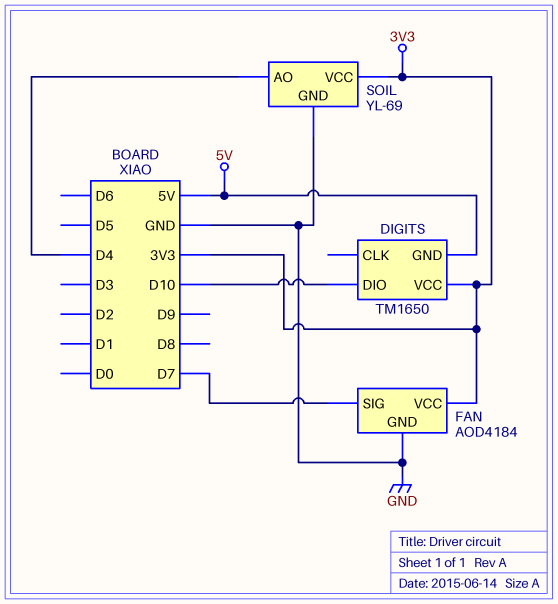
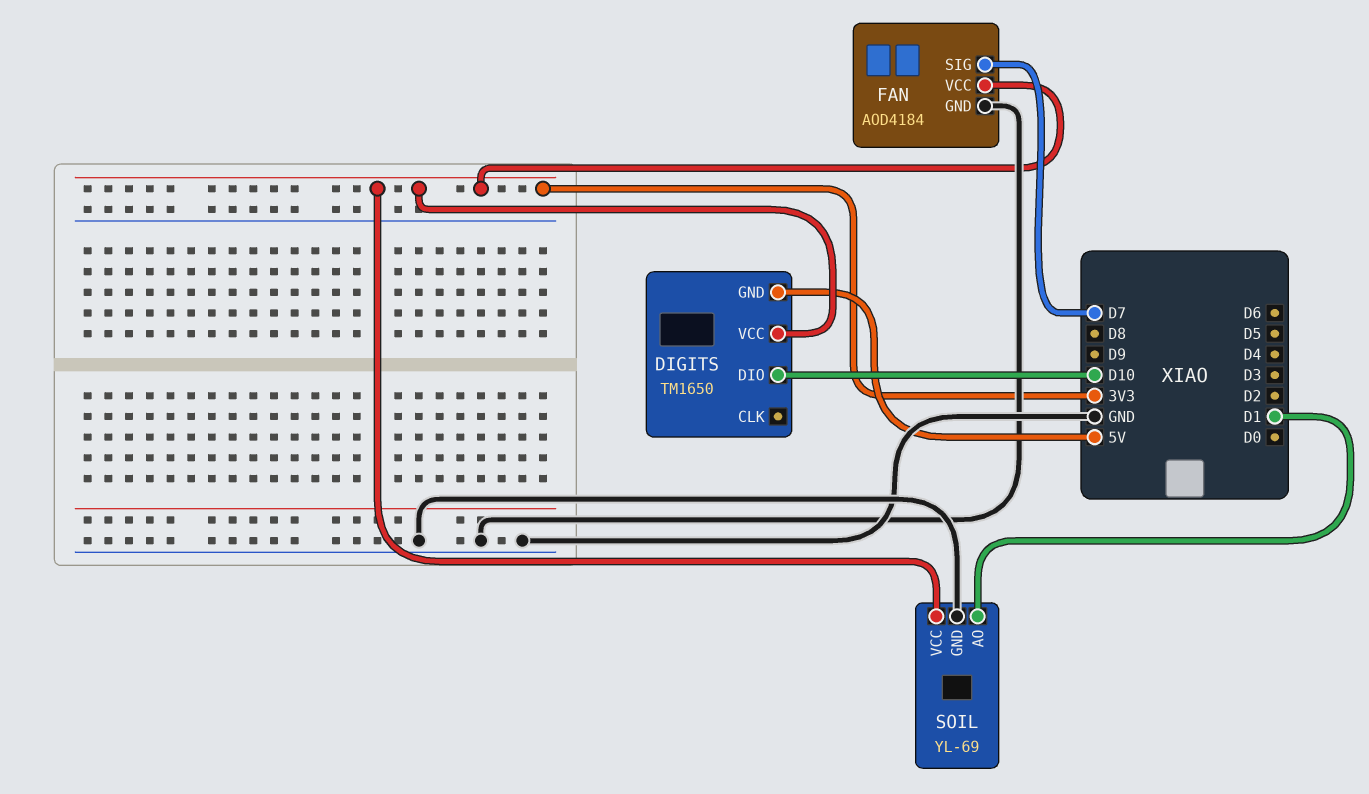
SOIL pin AO: D4 -> D1

